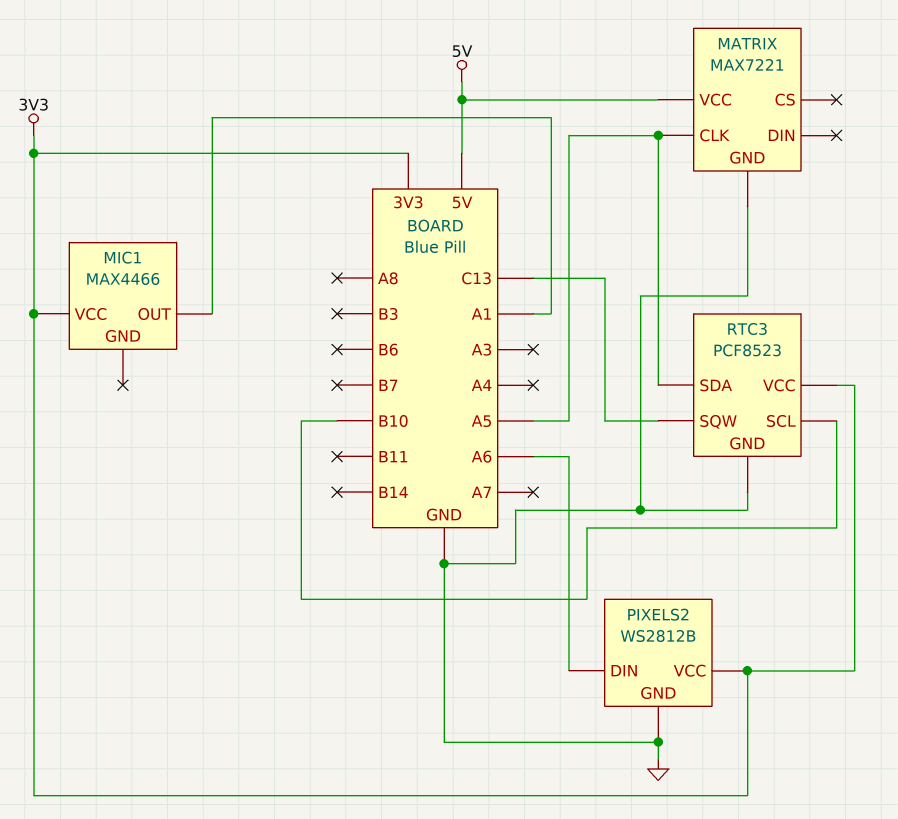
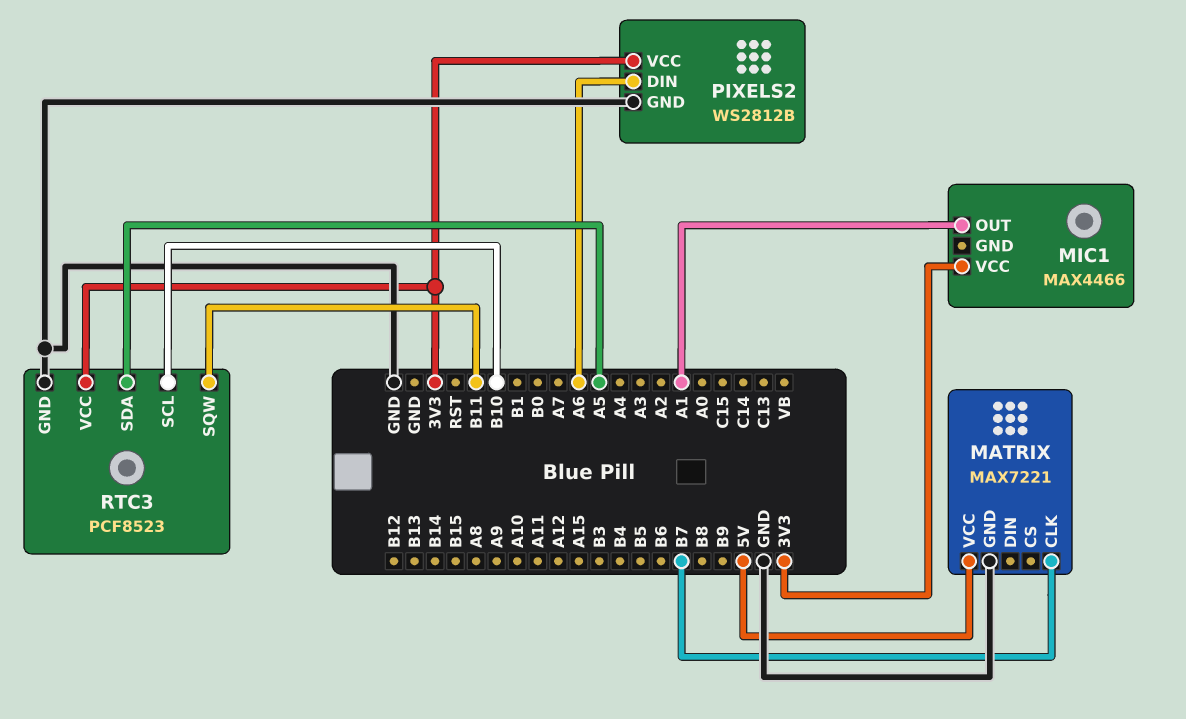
MATRIX pin CLK: A5 -> B7
RTC3 pin SQW: C13 -> B11

